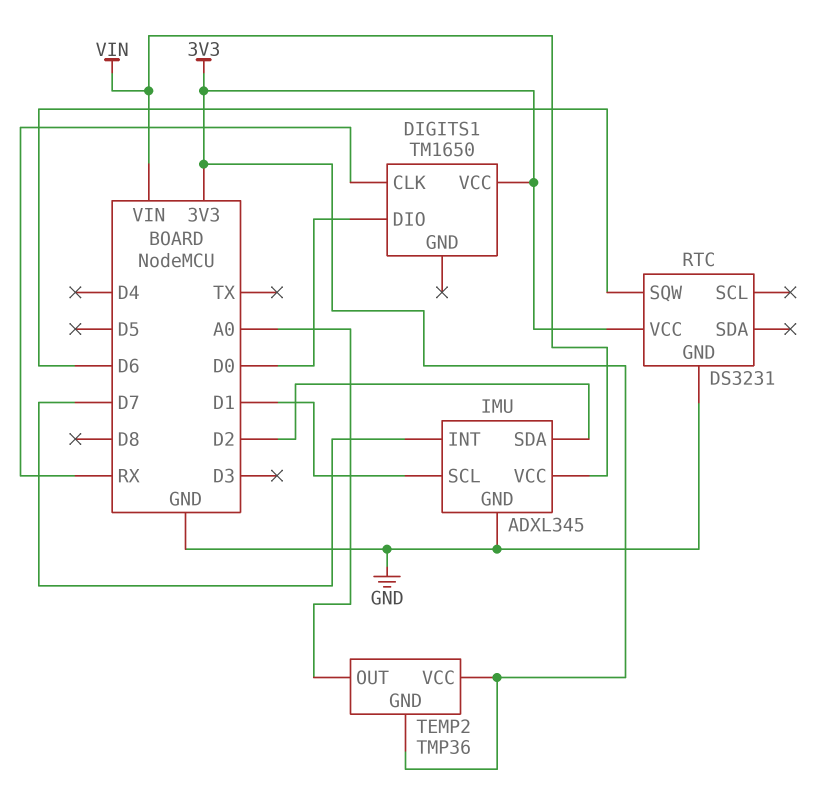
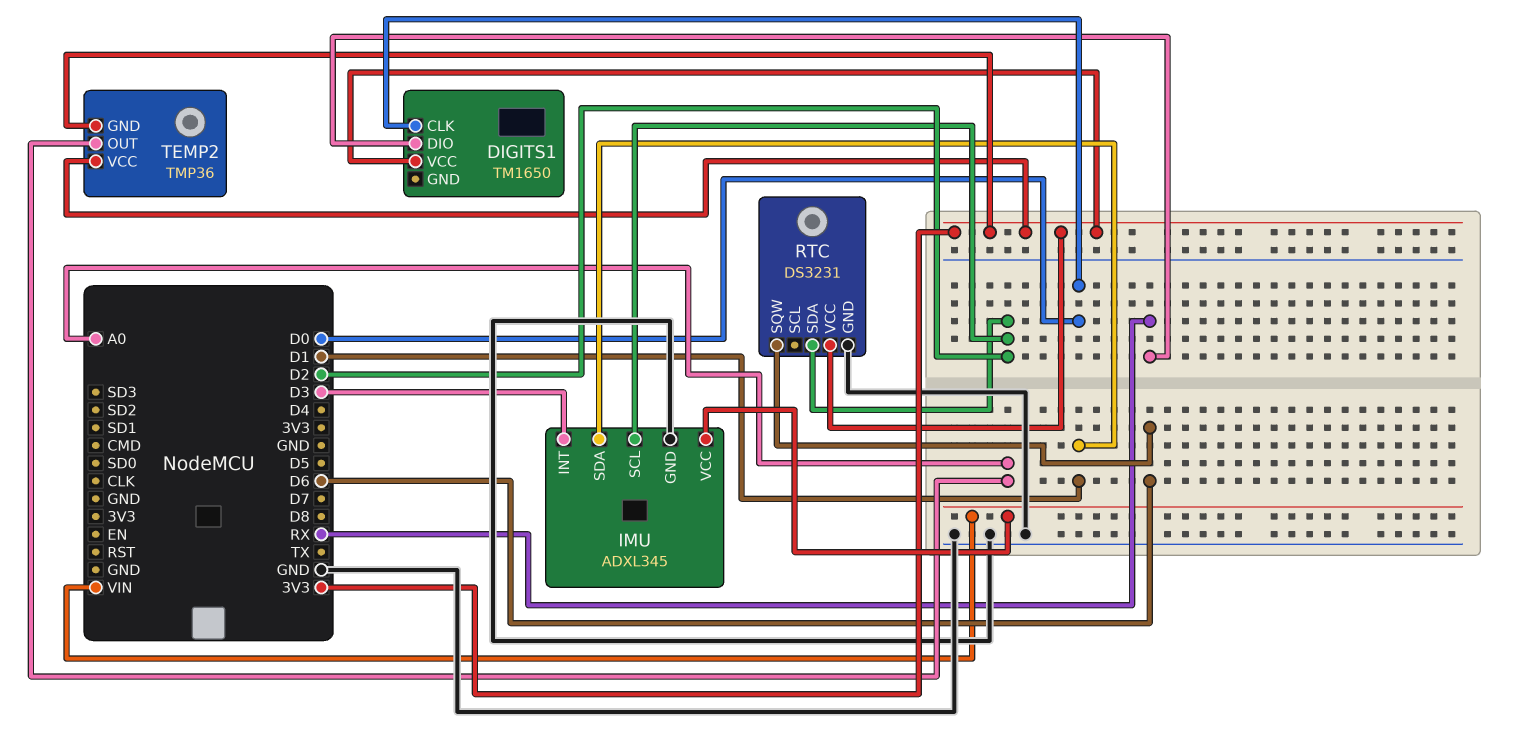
DIGITS1 pin CLK: RX -> D0
DIGITS1 pin DIO: D0 -> RX
IMU pin INT: D7 -> D3
IMU pin SCL: D1 -> D2
IMU pin SDA: D2 -> D1
RTC pin SDA: none -> D2

